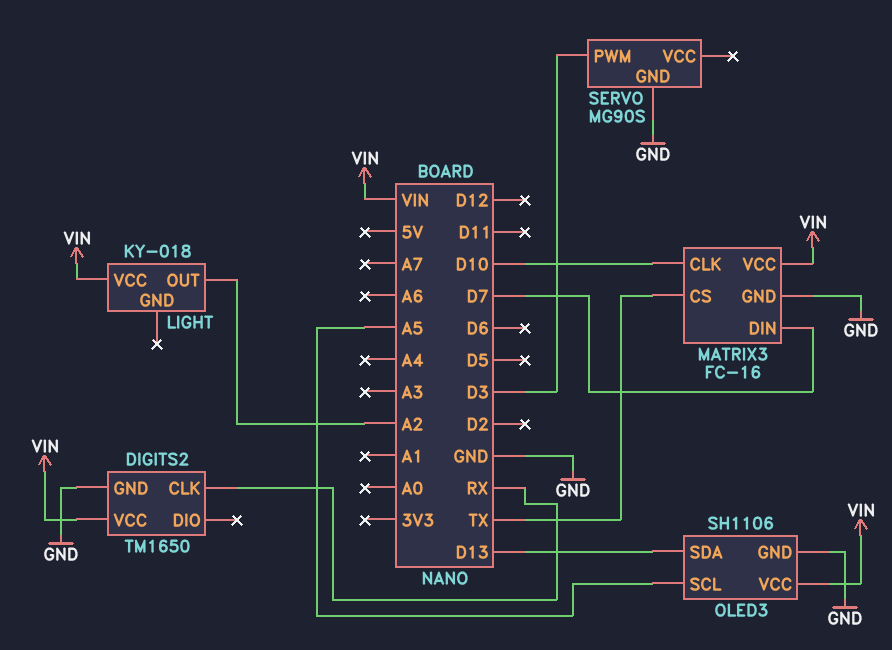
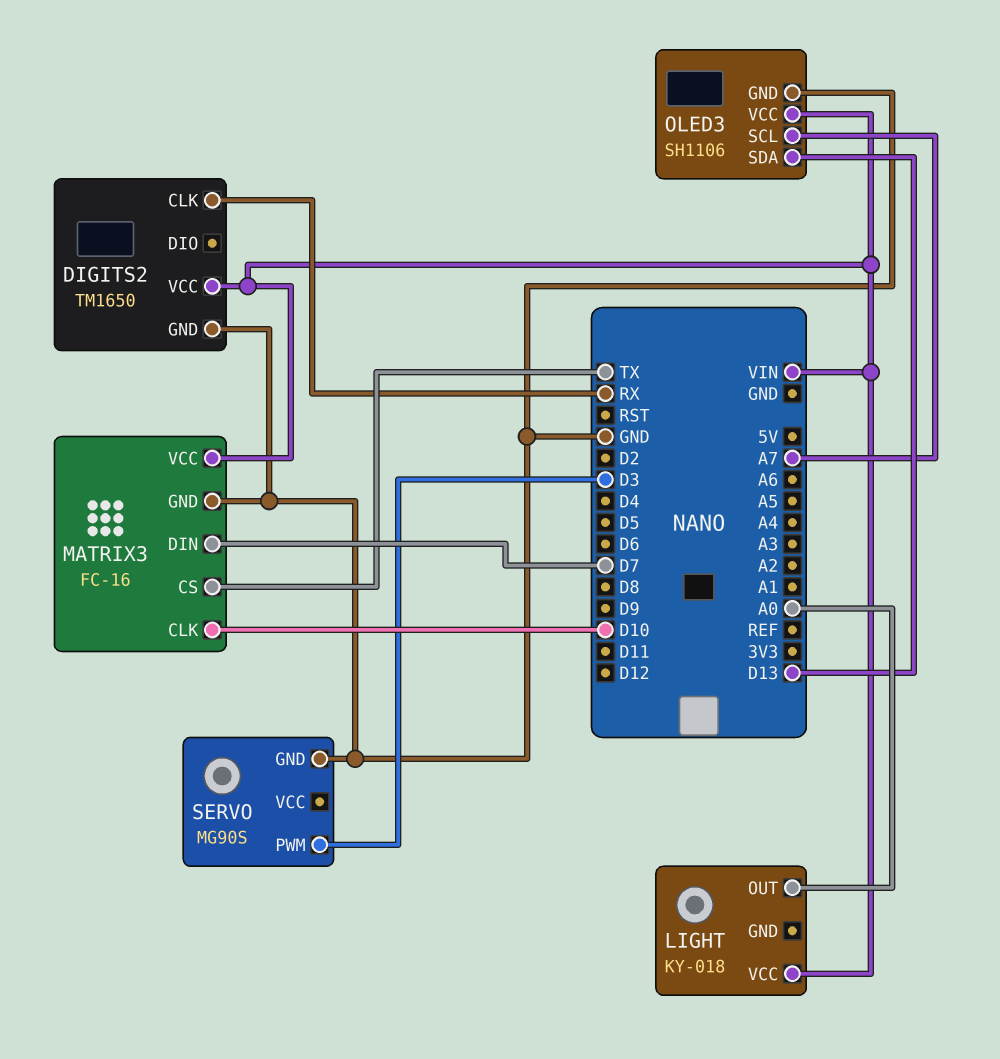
LIGHT pin OUT: A2 -> A0
OLED3 pin SCL: A5 -> A7

